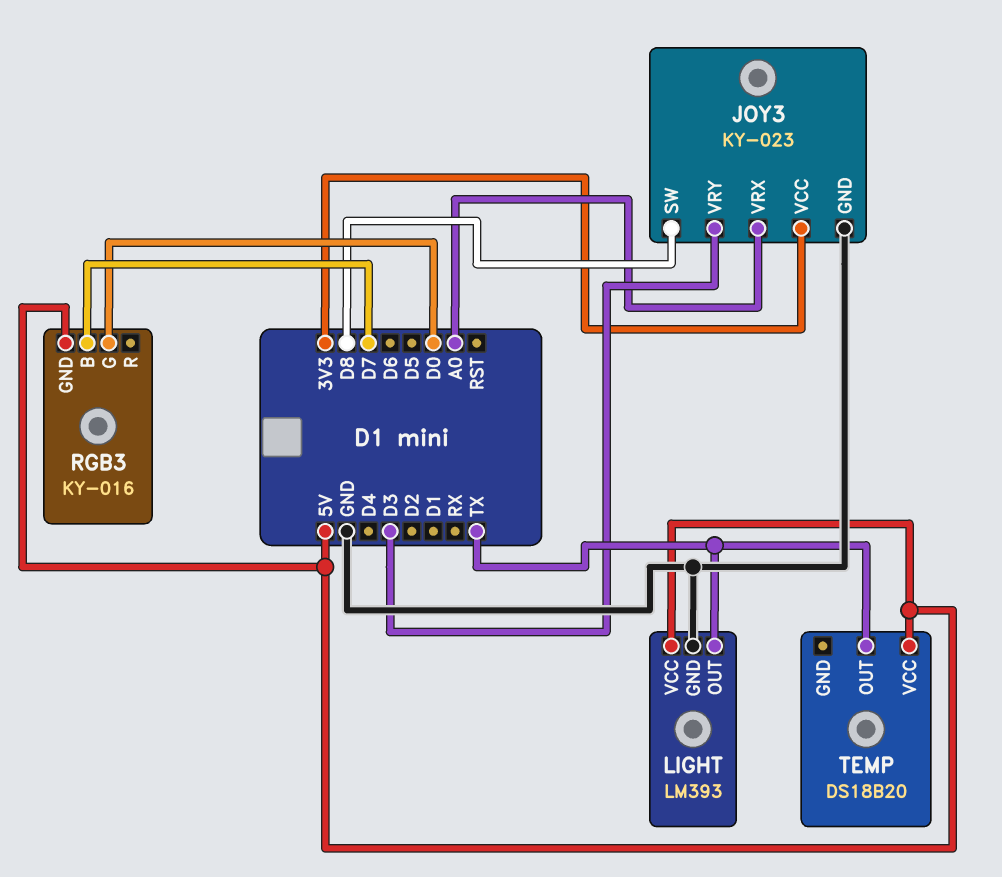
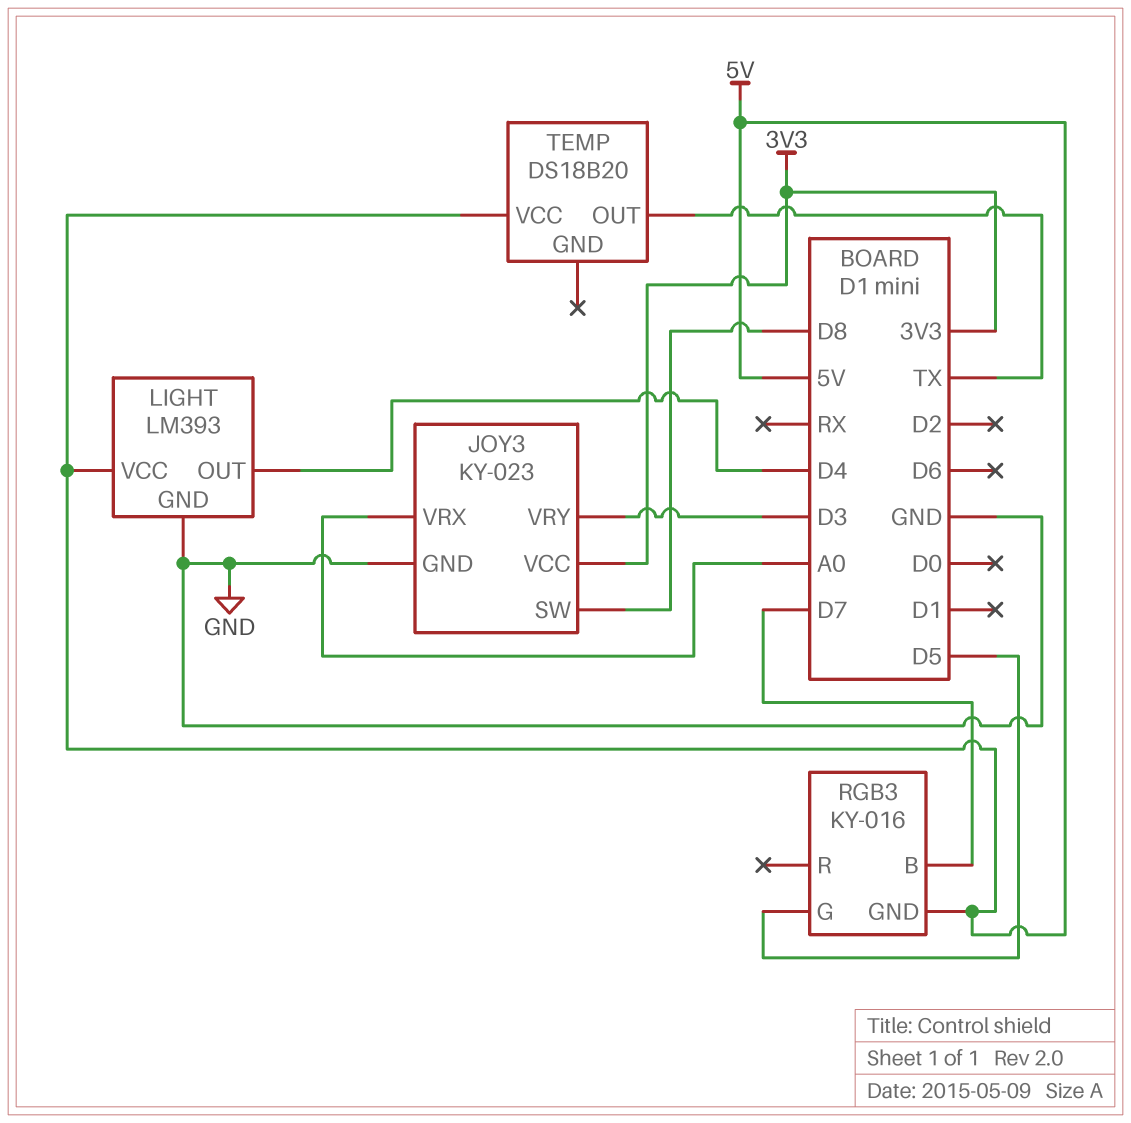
LIGHT pin OUT: TX -> D4
RGB3 pin G: D0 -> D5

